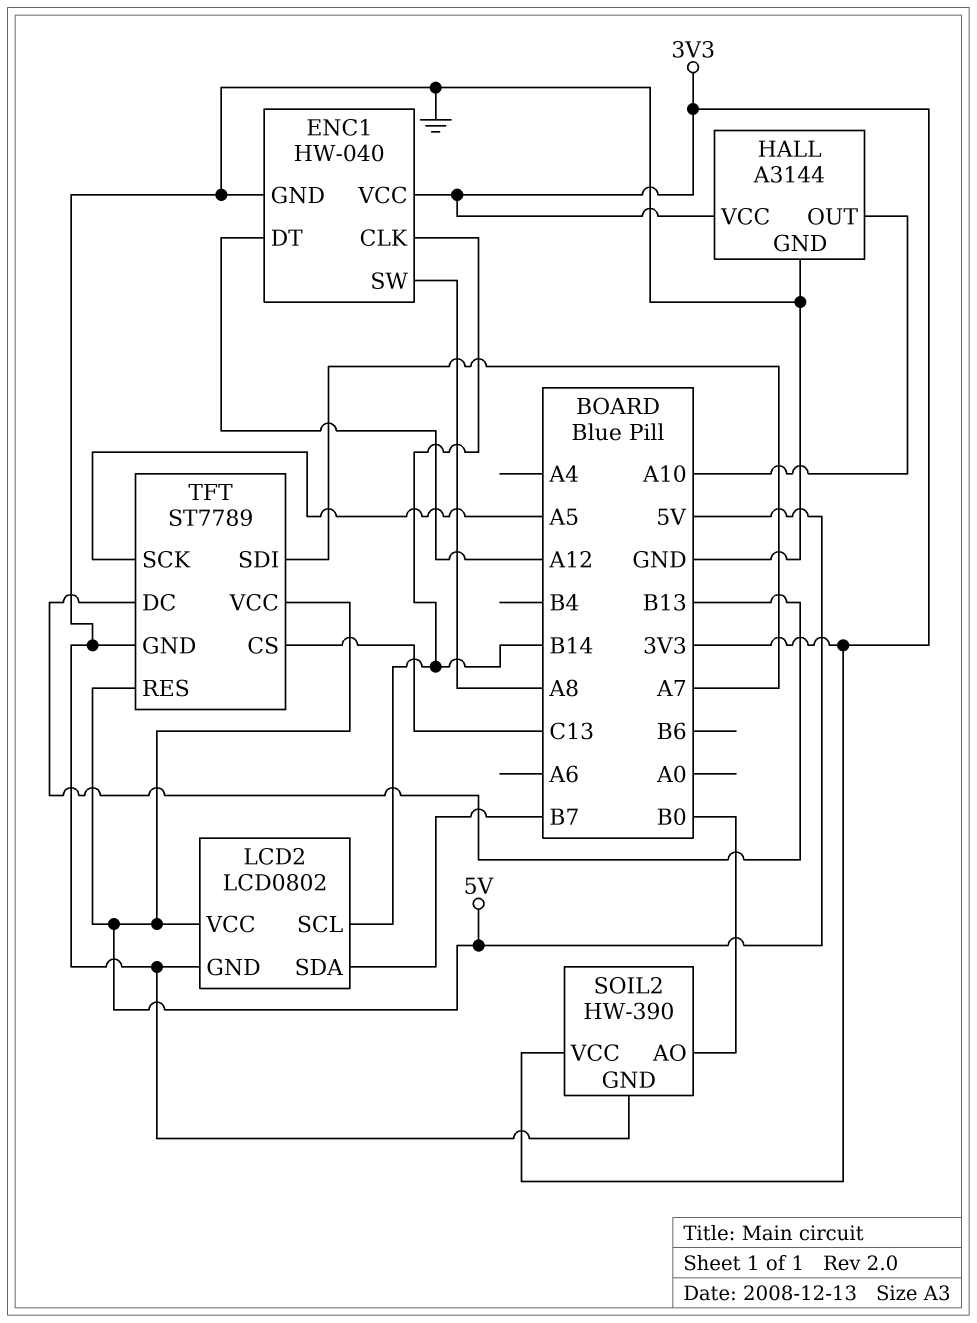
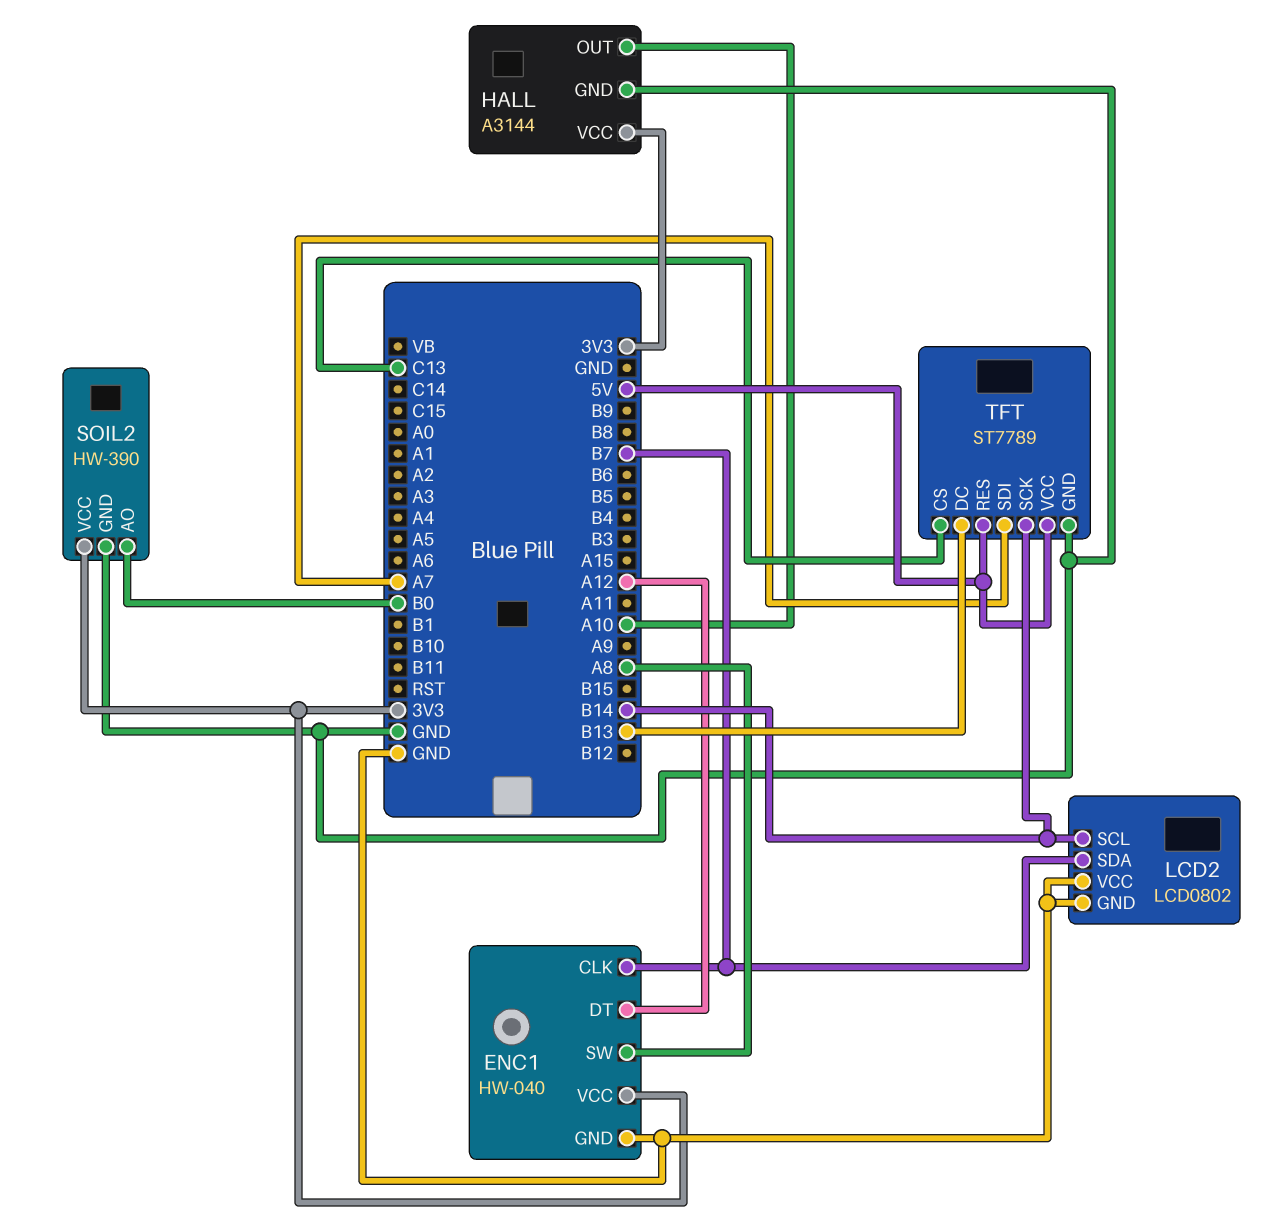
ENC1 pin CLK: B14 -> B7
LCD2 pin VCC: 5V -> GND
TFT pin SCK: A5 -> B14

